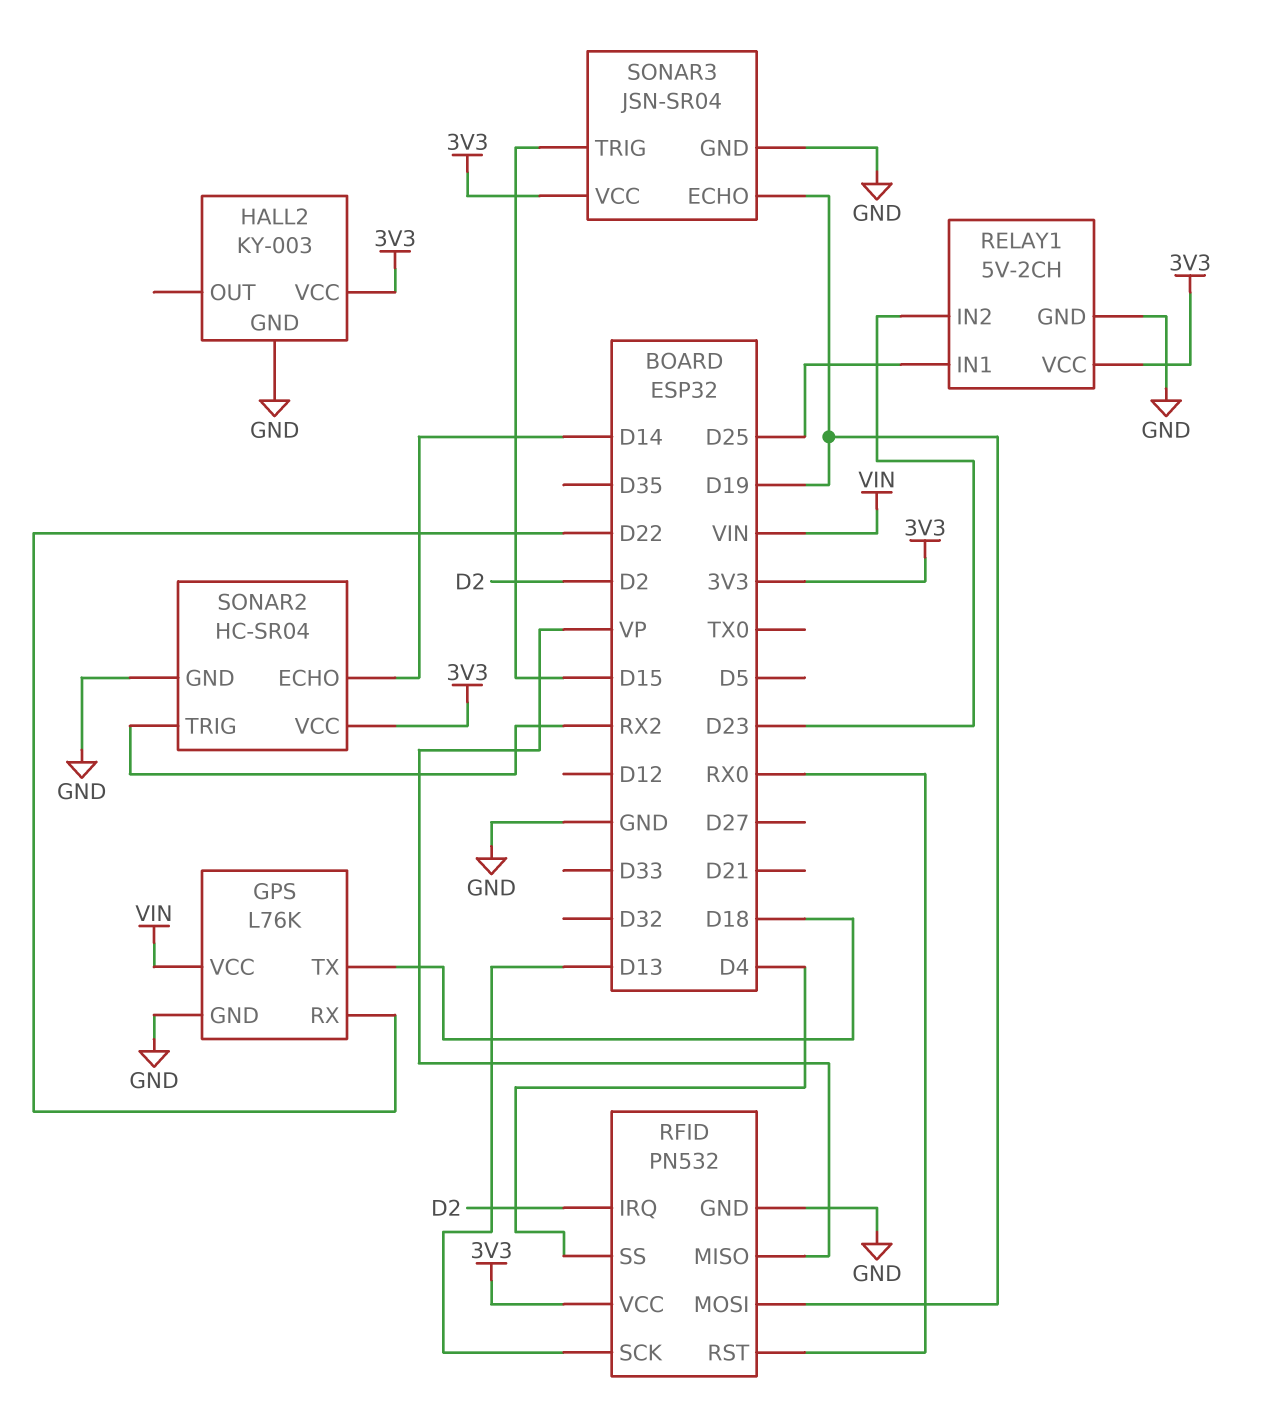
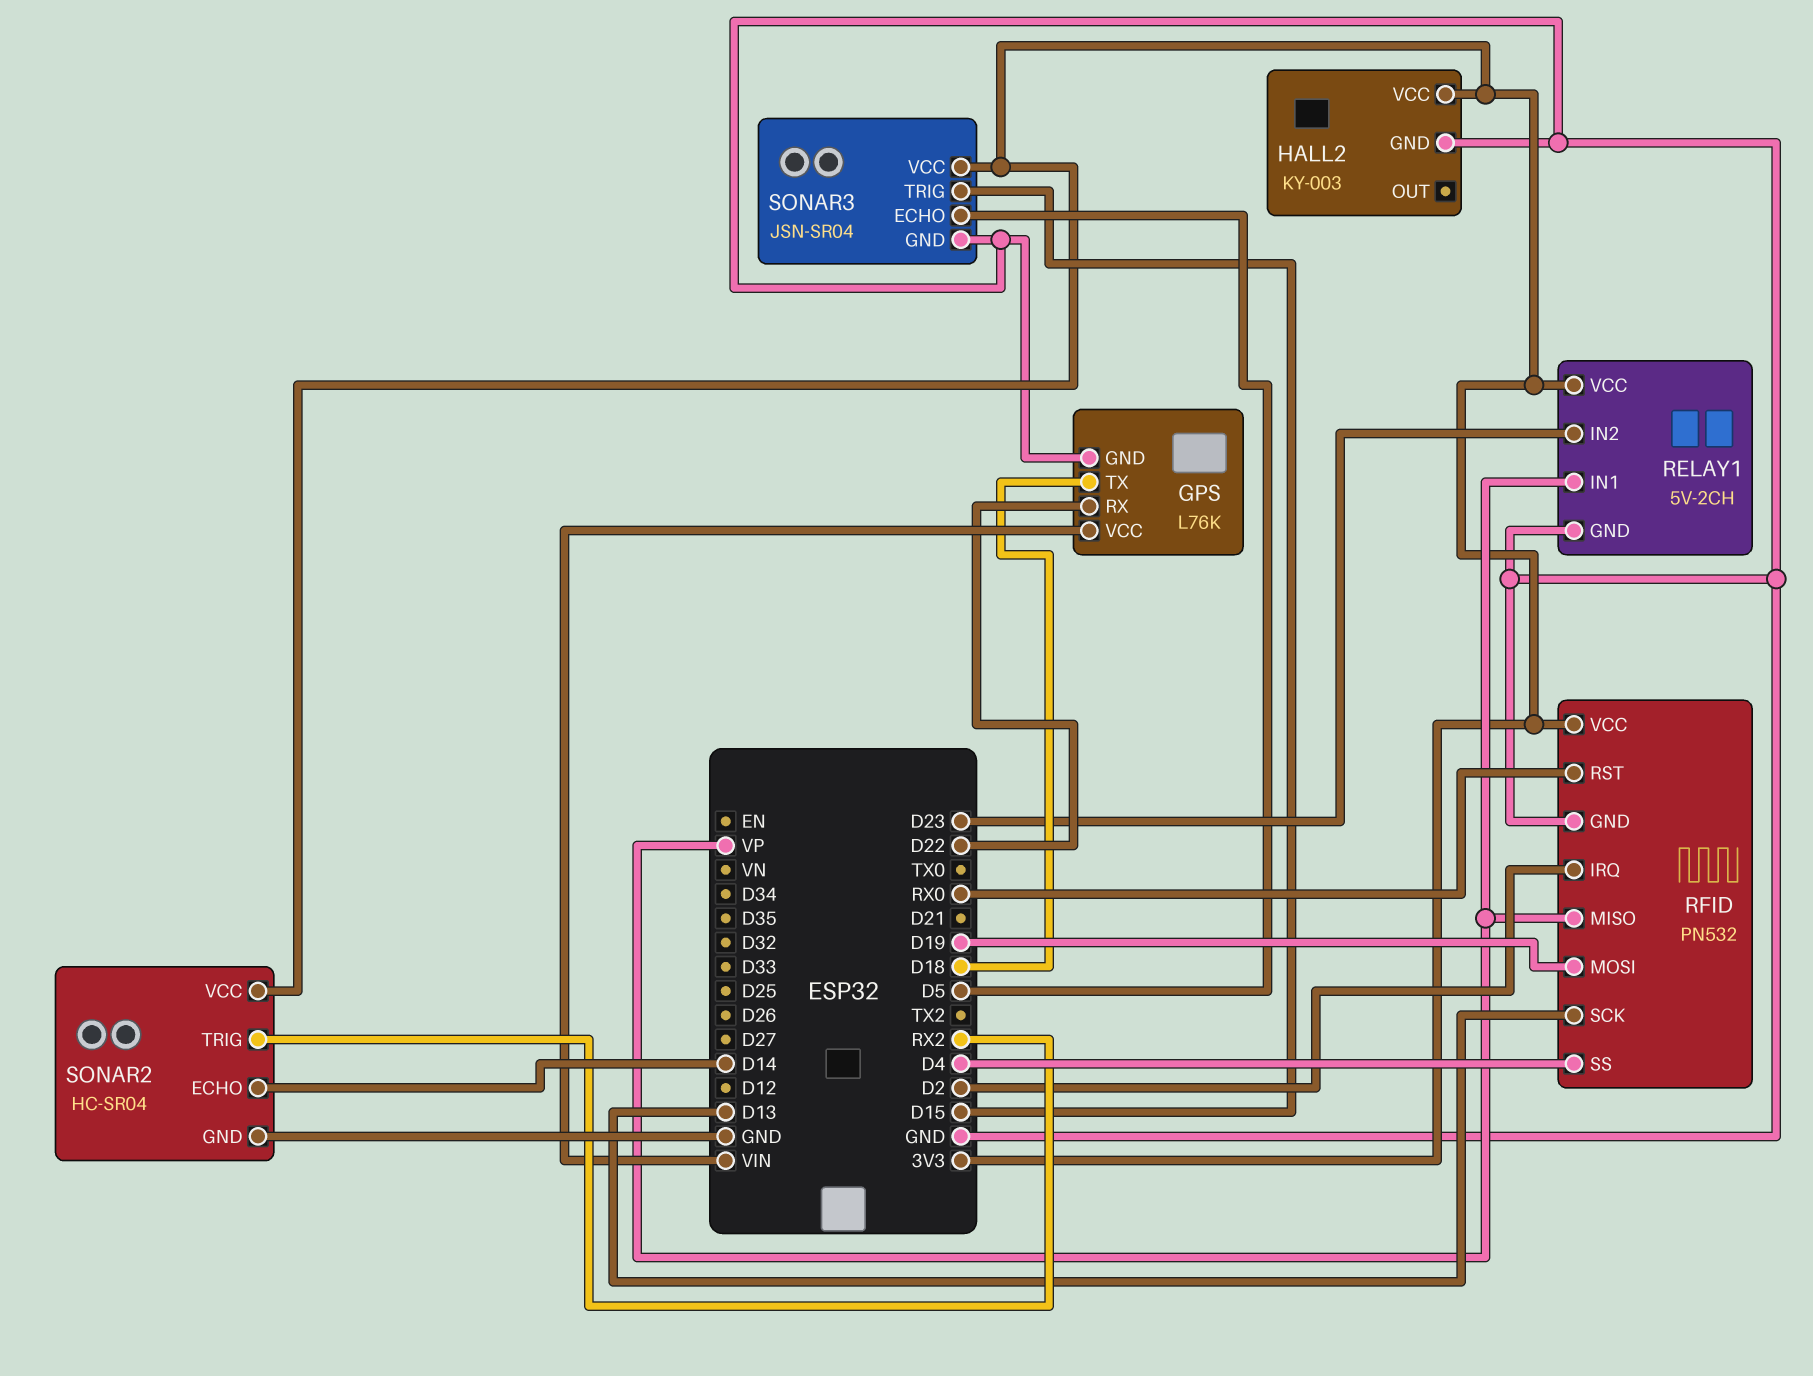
RELAY1 pin IN1: D25 -> VP
SONAR3 pin ECHO: D19 -> D5

